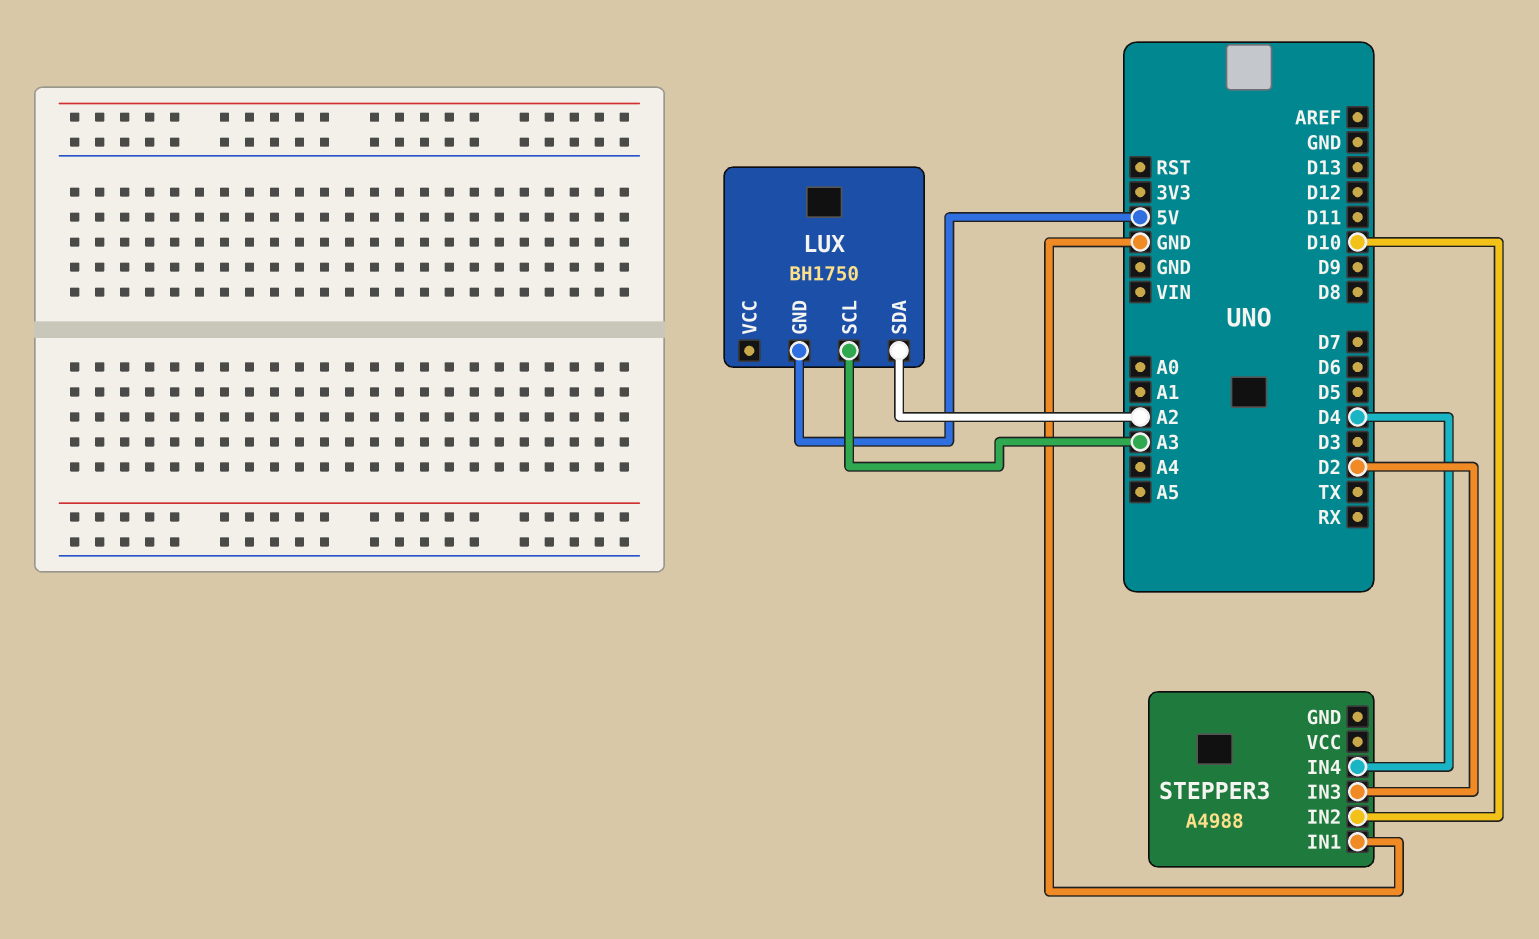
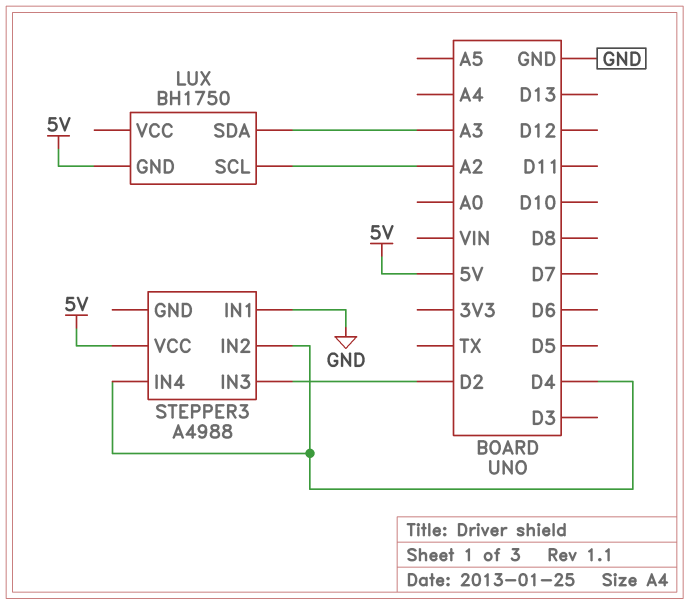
LUX pin SCL: A3 -> A2
LUX pin SDA: A2 -> A3
STEPPER3 pin IN2: D10 -> D4
STEPPER3 pin VCC: none -> 5V

